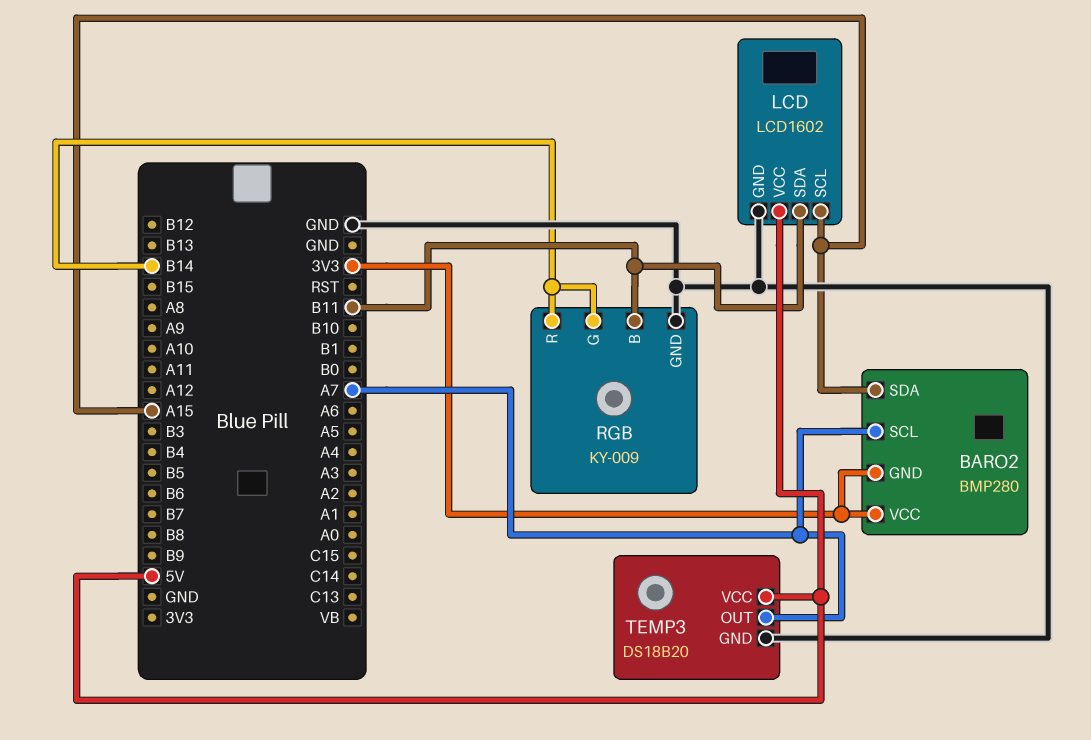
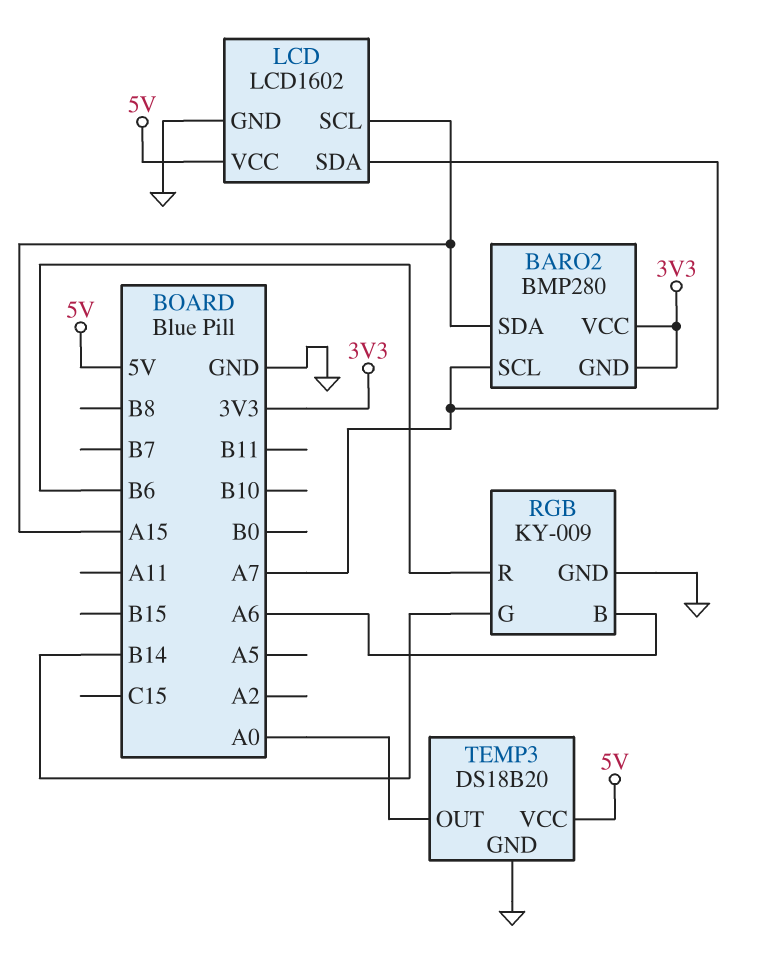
LCD pin SDA: B11 -> A7
RGB pin B: B11 -> A6
RGB pin R: B14 -> B6
TEMP3 pin OUT: A7 -> A0

